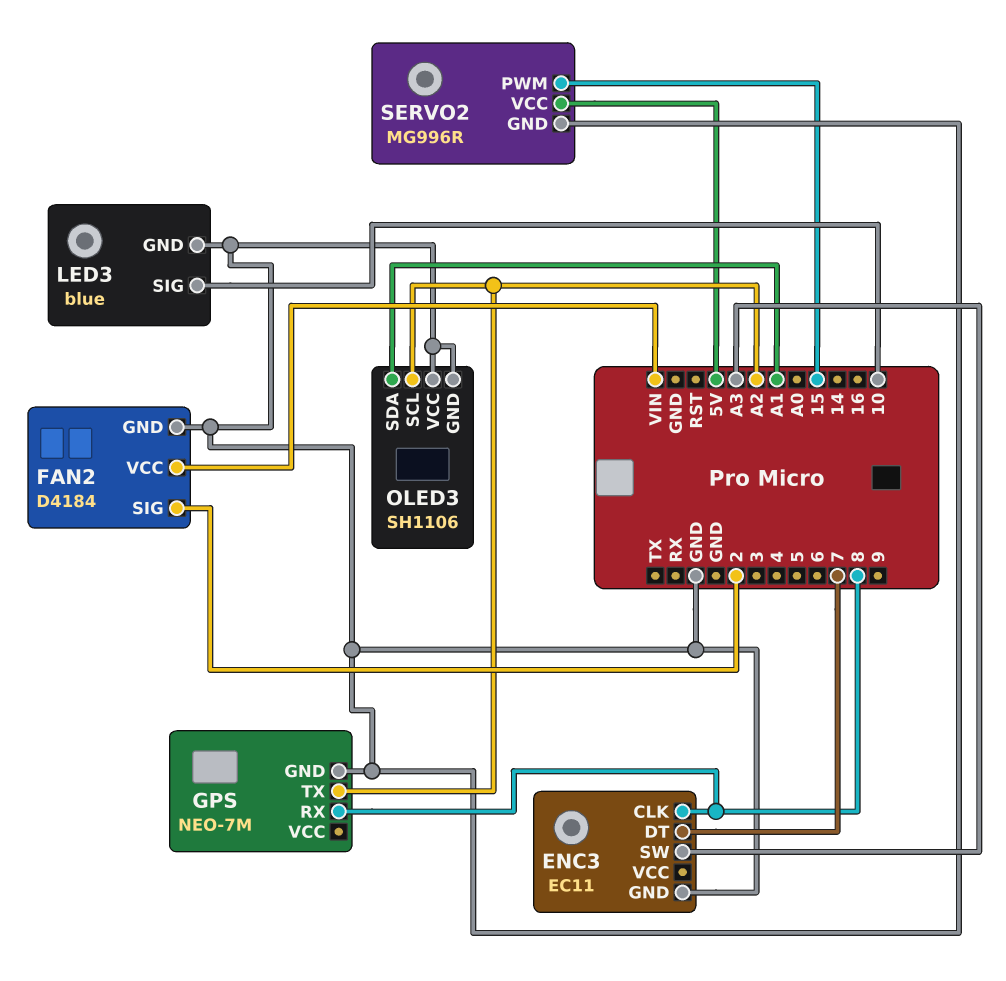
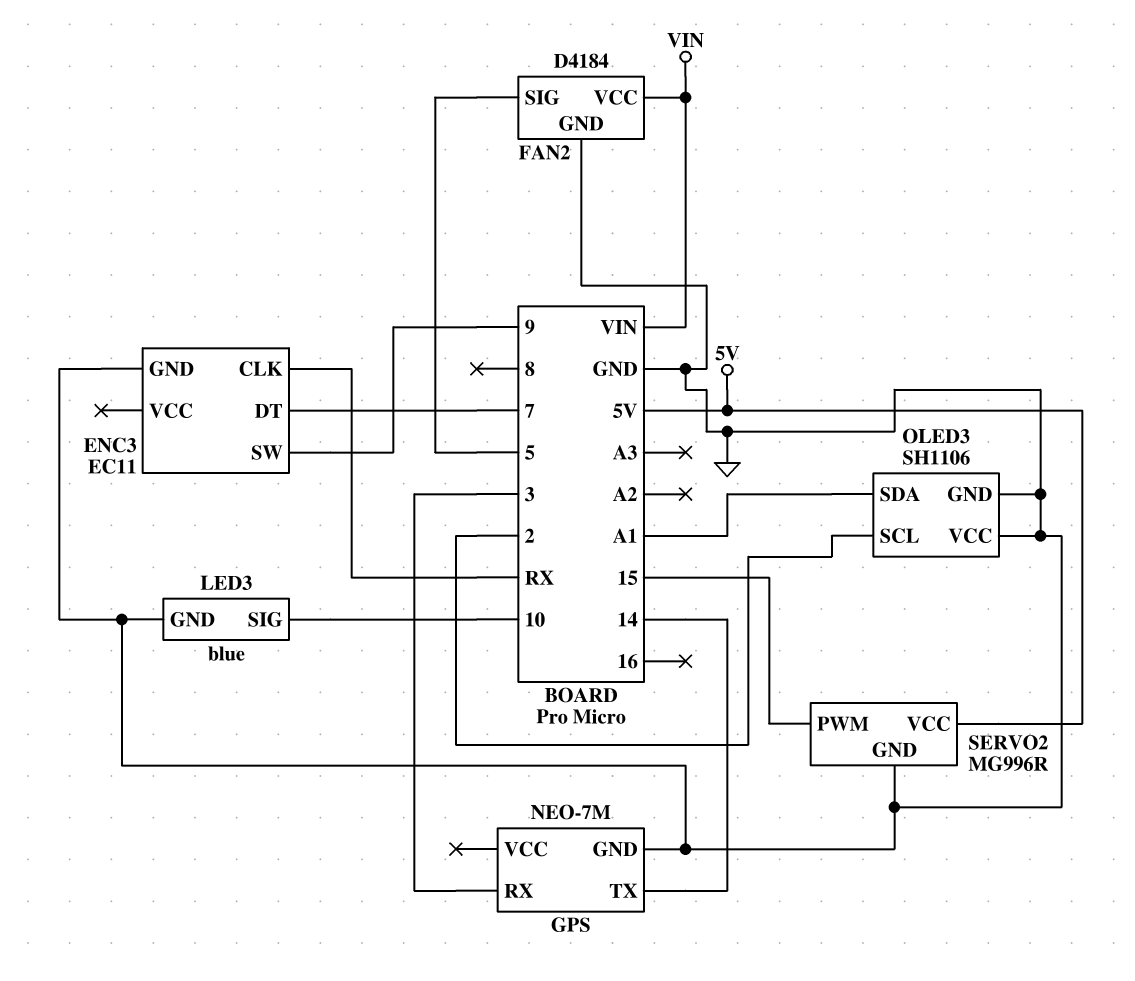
ENC3 pin CLK: 8 -> RX
ENC3 pin SW: A3 -> 9
FAN2 pin SIG: 2 -> 5
GPS pin RX: 8 -> 3
GPS pin TX: A2 -> 14
OLED3 pin SCL: A2 -> 2

